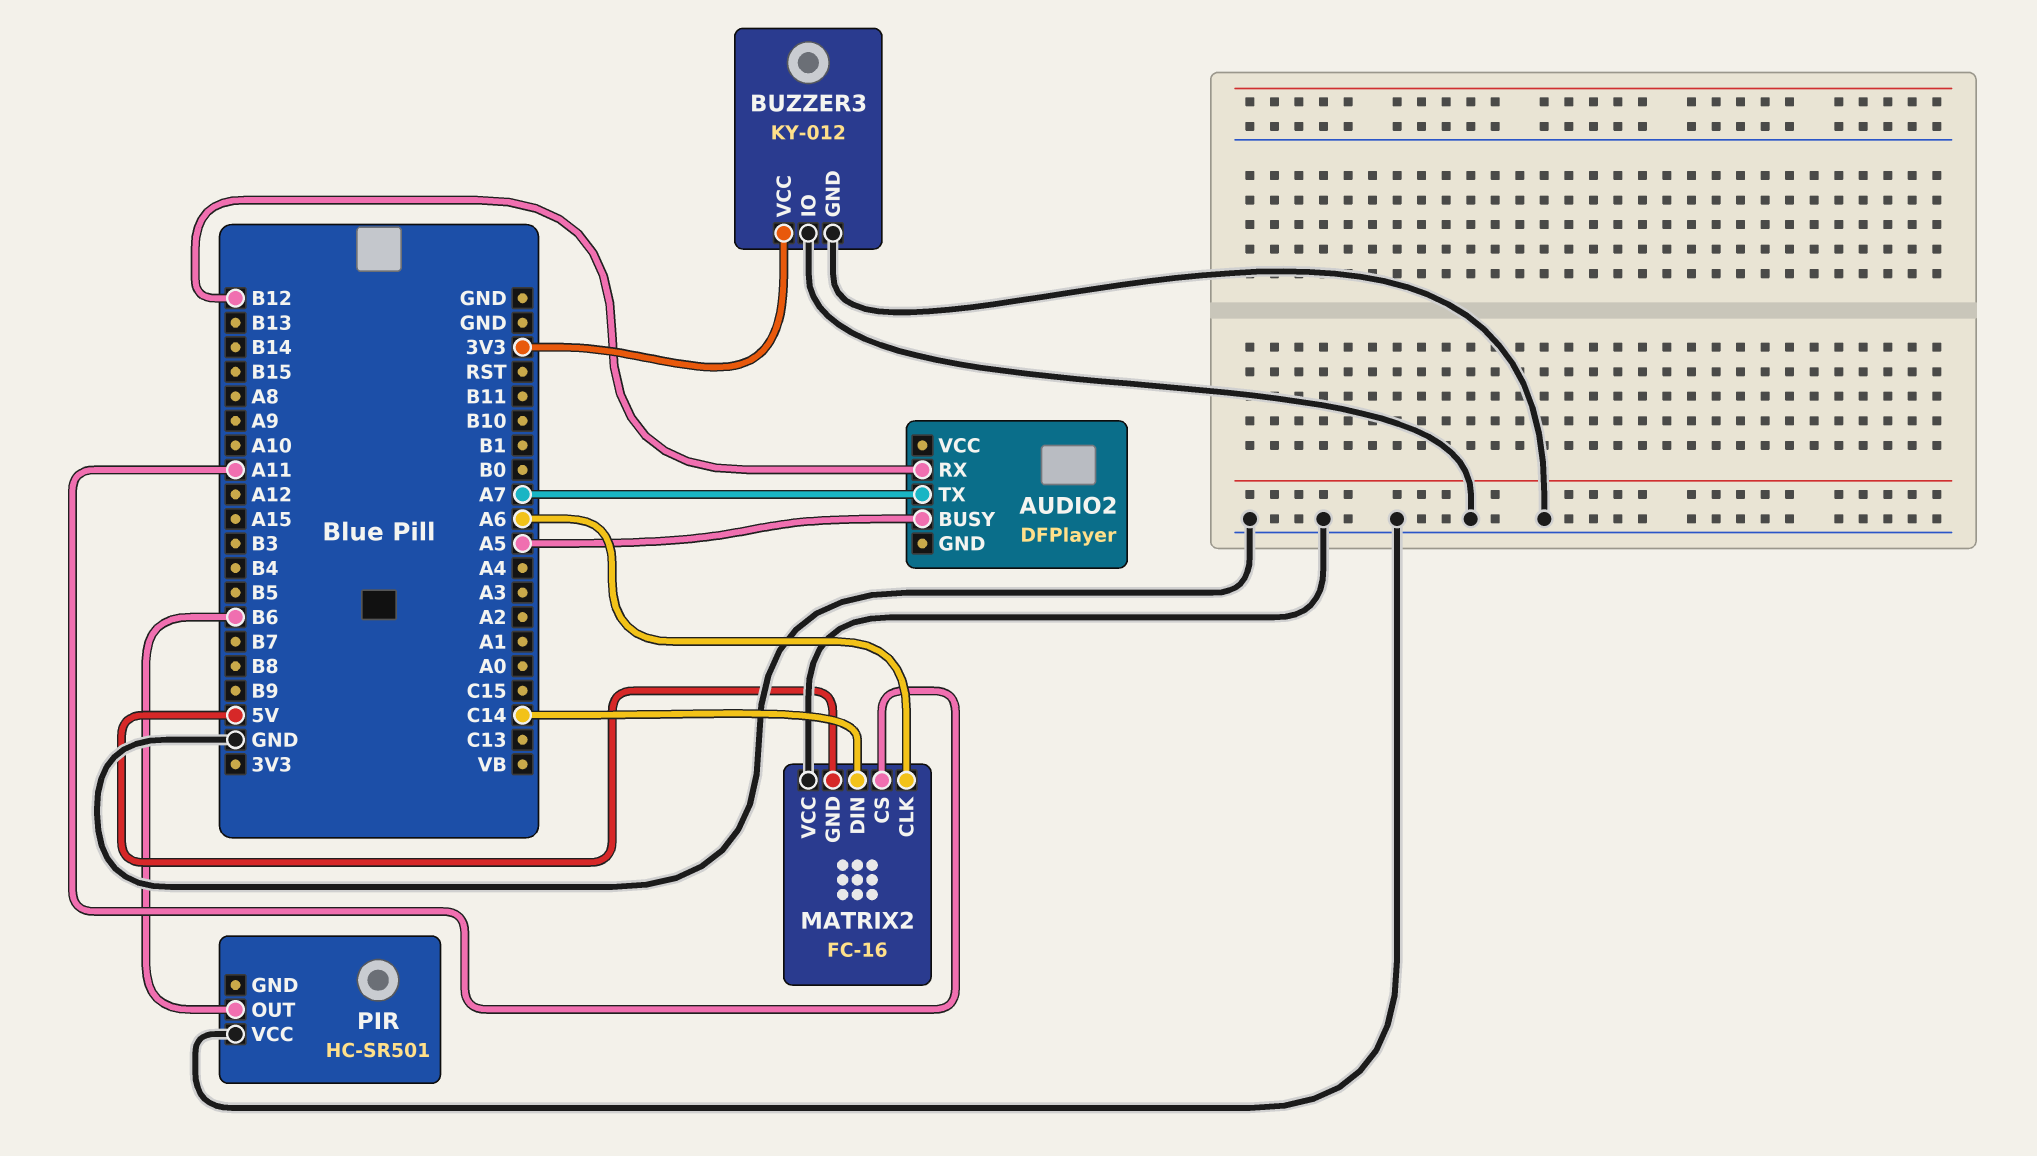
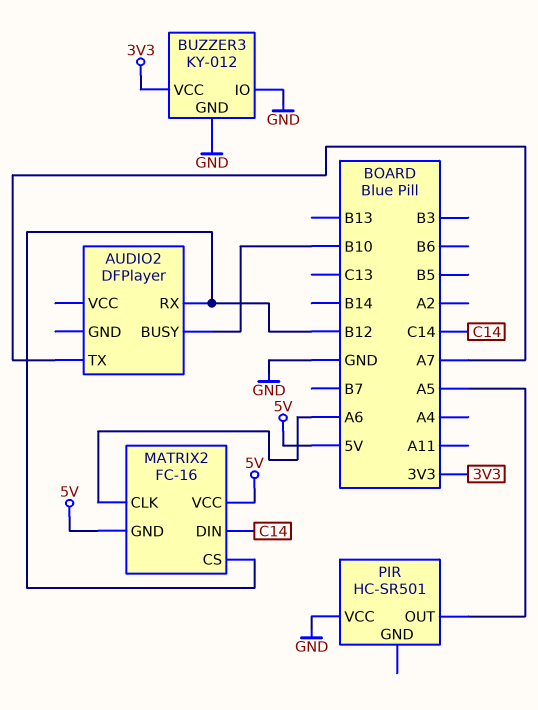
AUDIO2 pin BUSY: A5 -> B10
MATRIX2 pin CS: A11 -> B12
MATRIX2 pin VCC: GND -> 5V
PIR pin OUT: B6 -> A5

